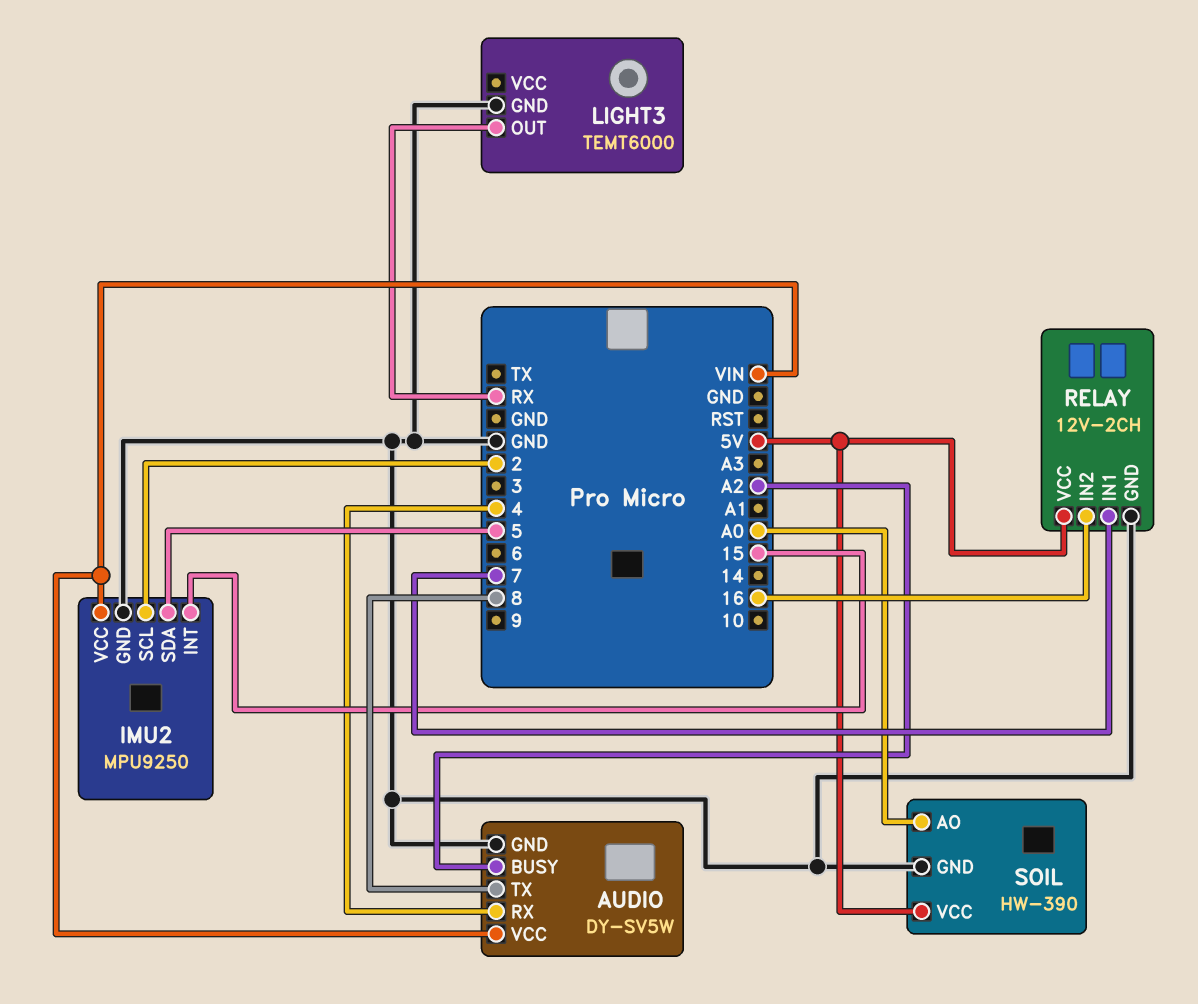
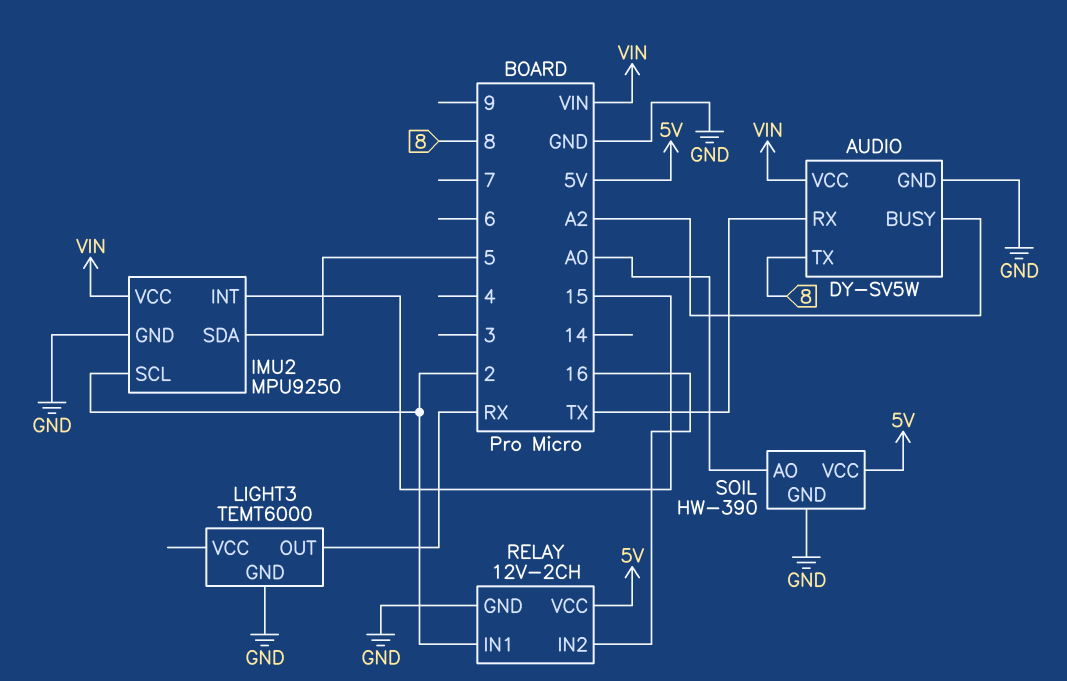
AUDIO pin RX: 4 -> TX
RELAY pin IN1: 7 -> 2

